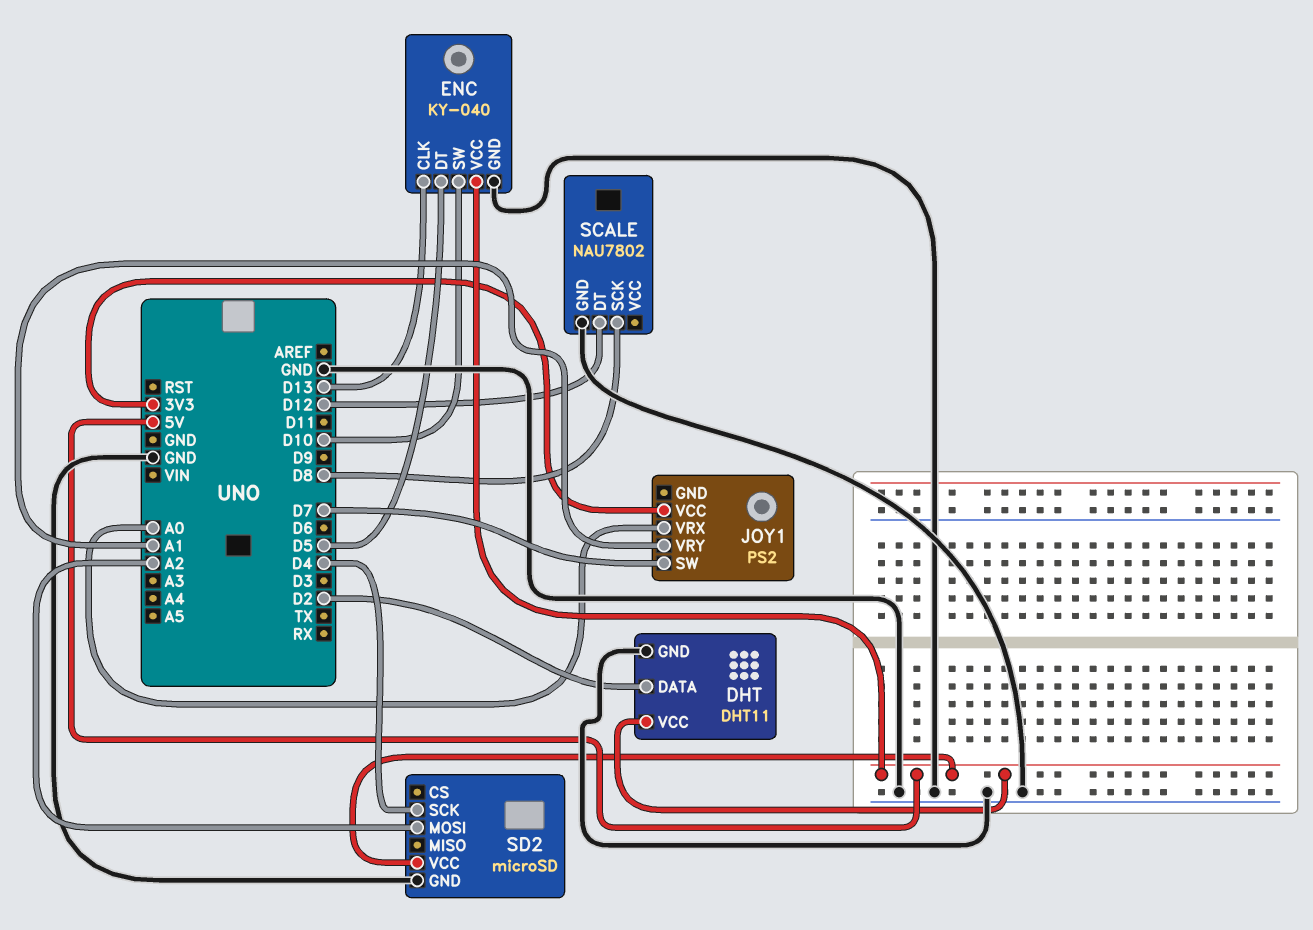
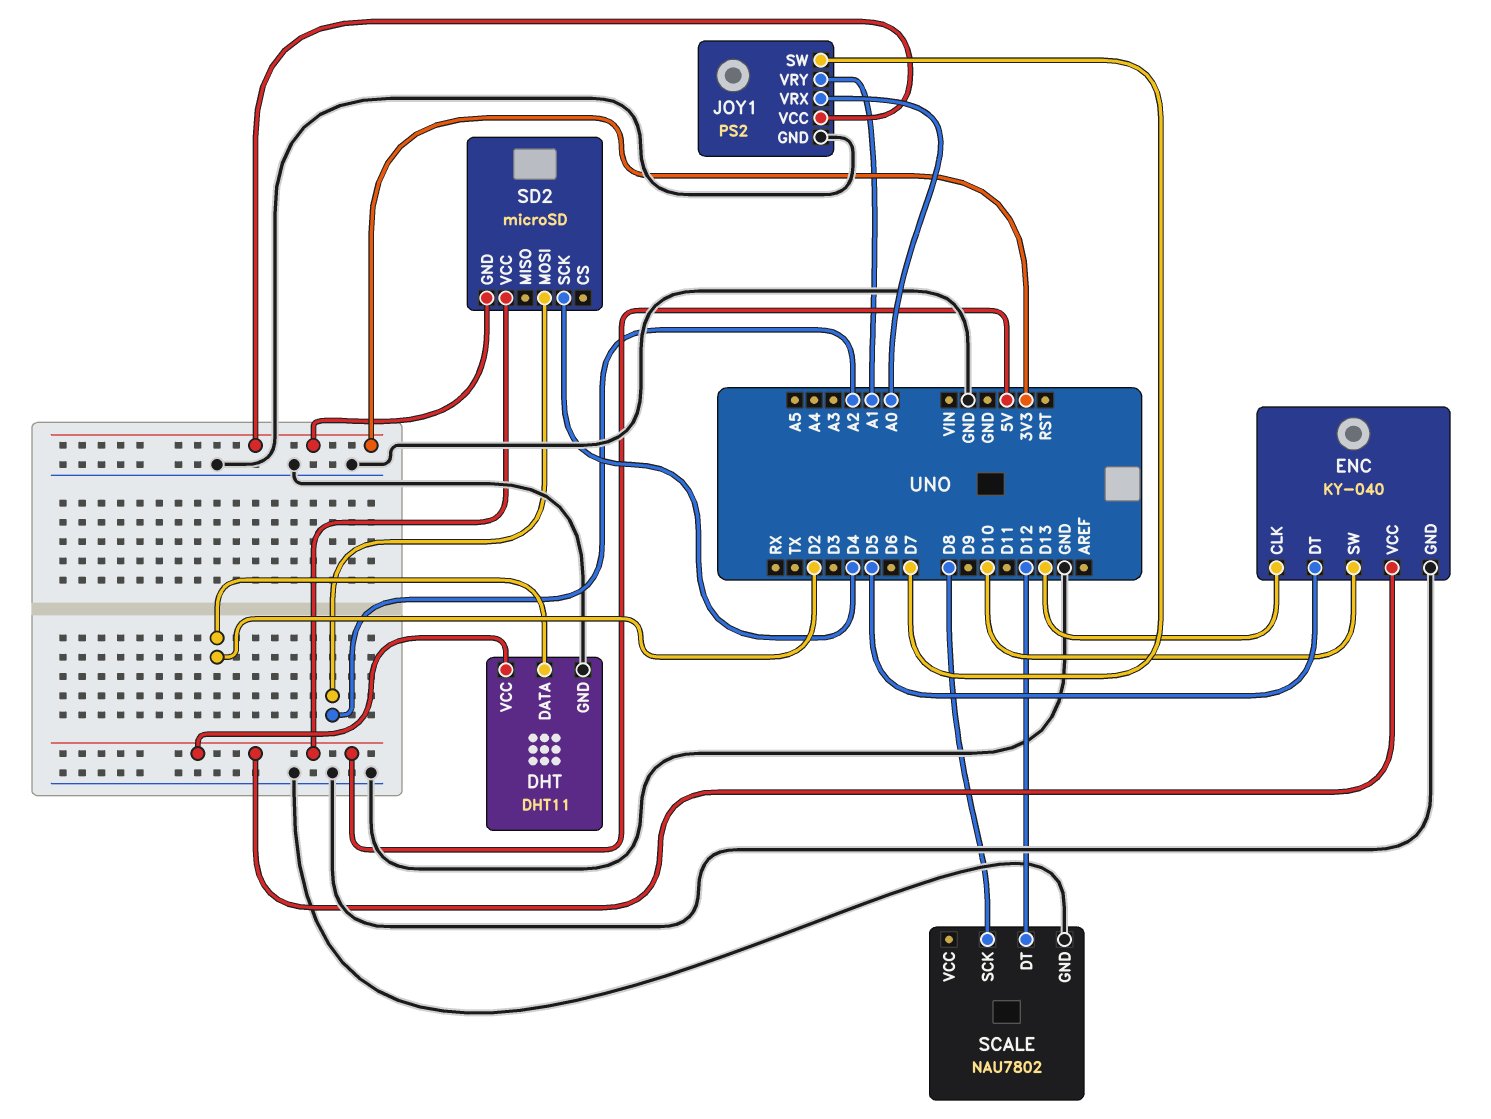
JOY1 pin GND: none -> GND
SD2 pin GND: GND -> 3V3

